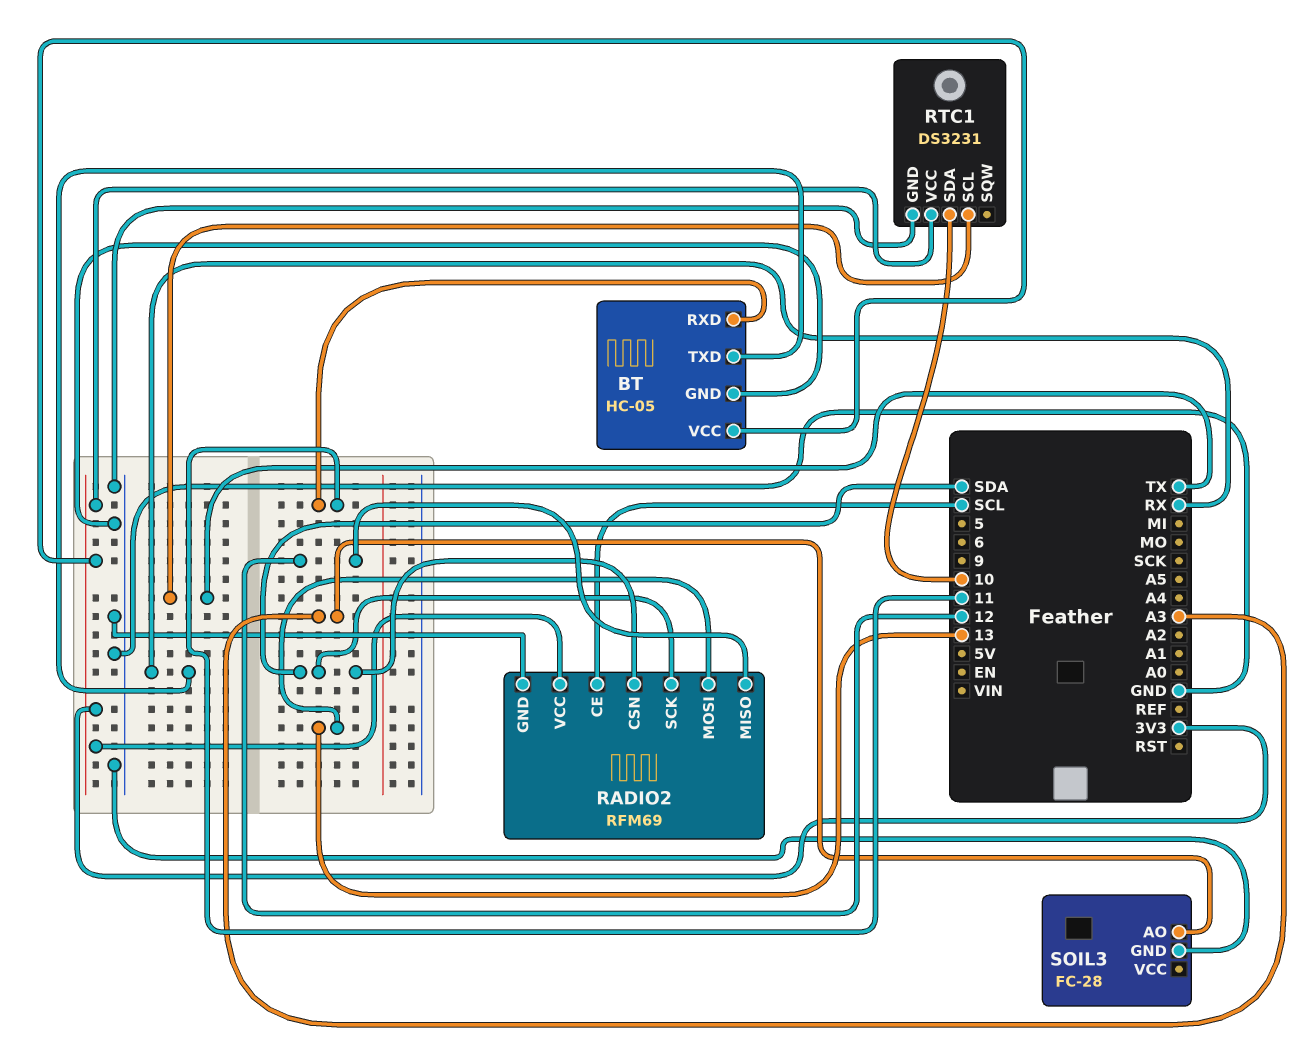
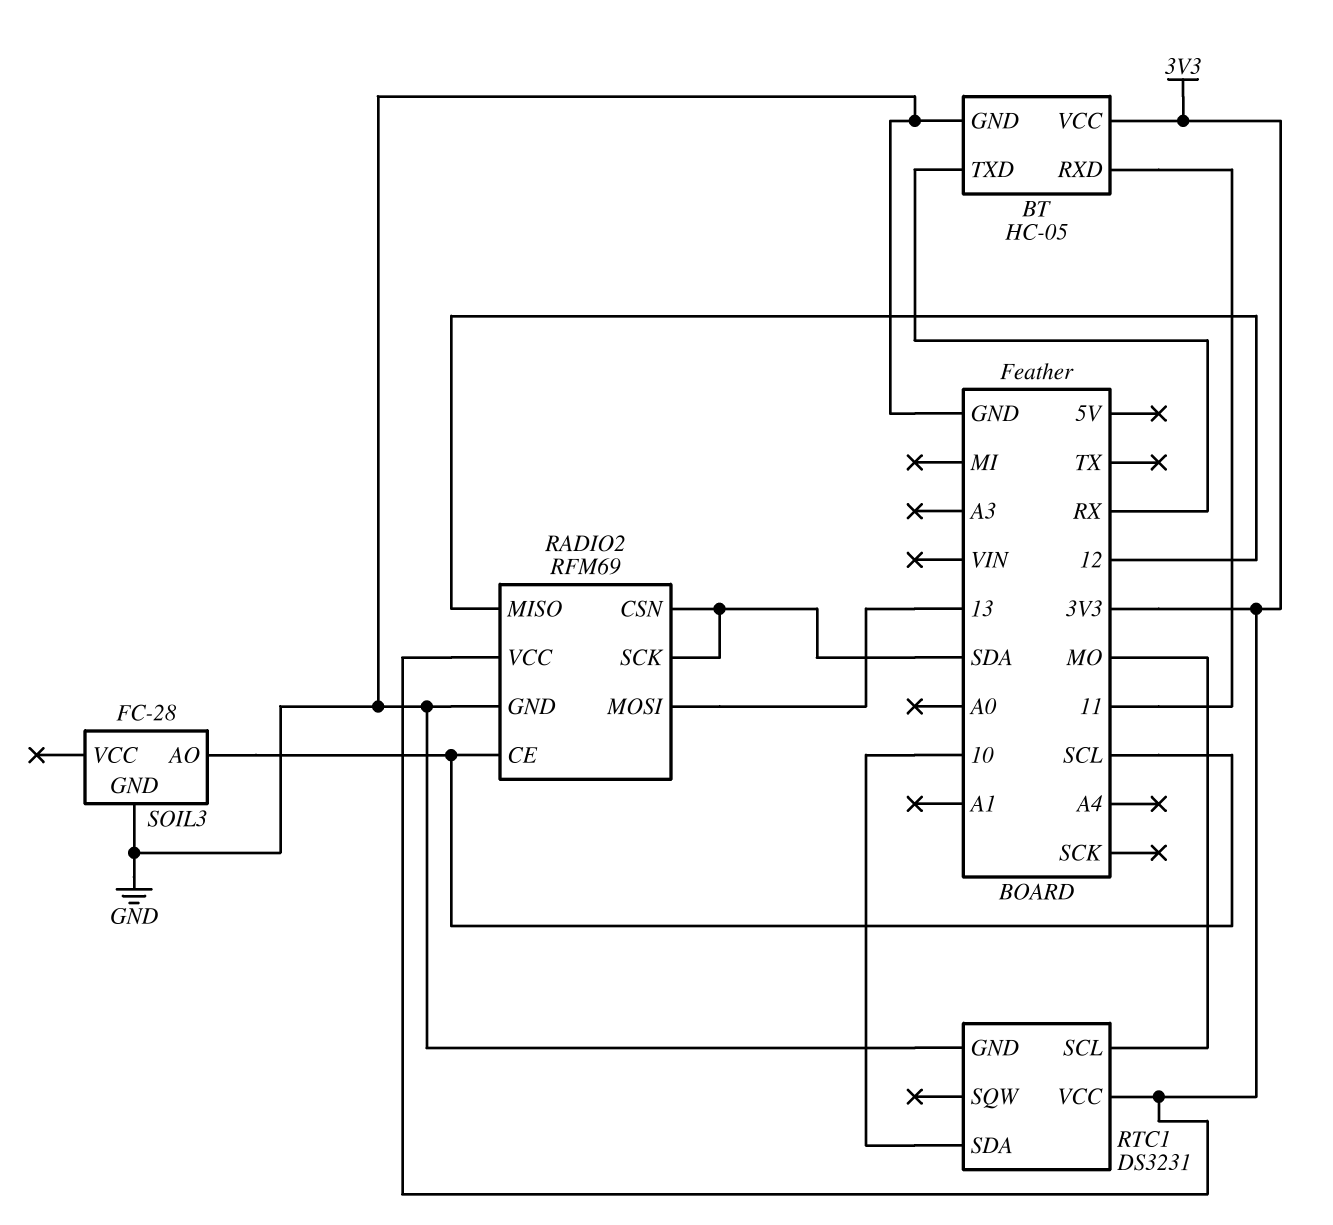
RTC1 pin SCL: TX -> MO
SOIL3 pin AO: A3 -> SCL

